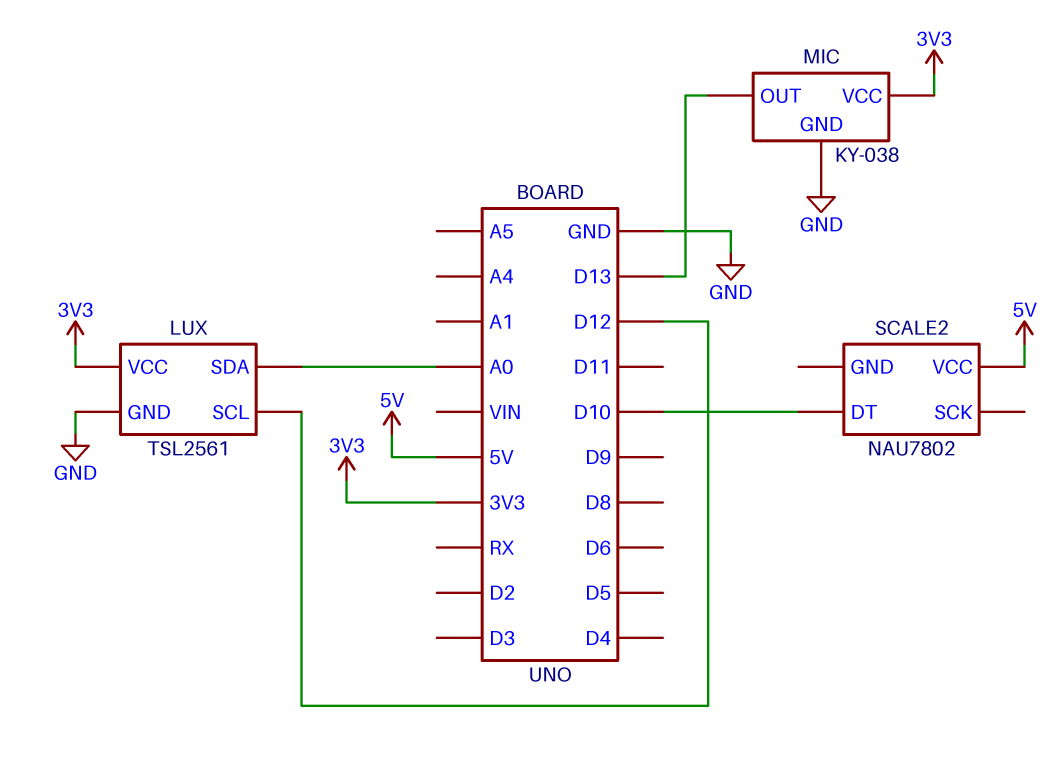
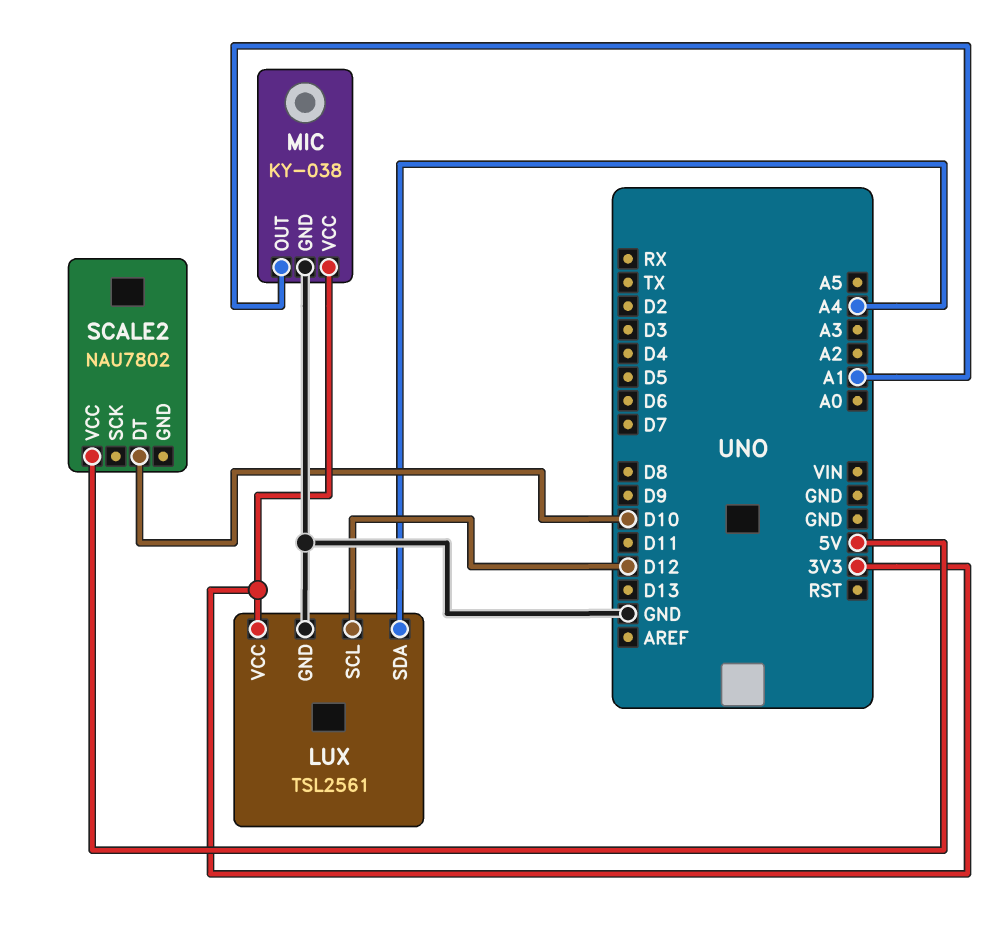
LUX pin SDA: A0 -> A4
MIC pin OUT: D13 -> A1

